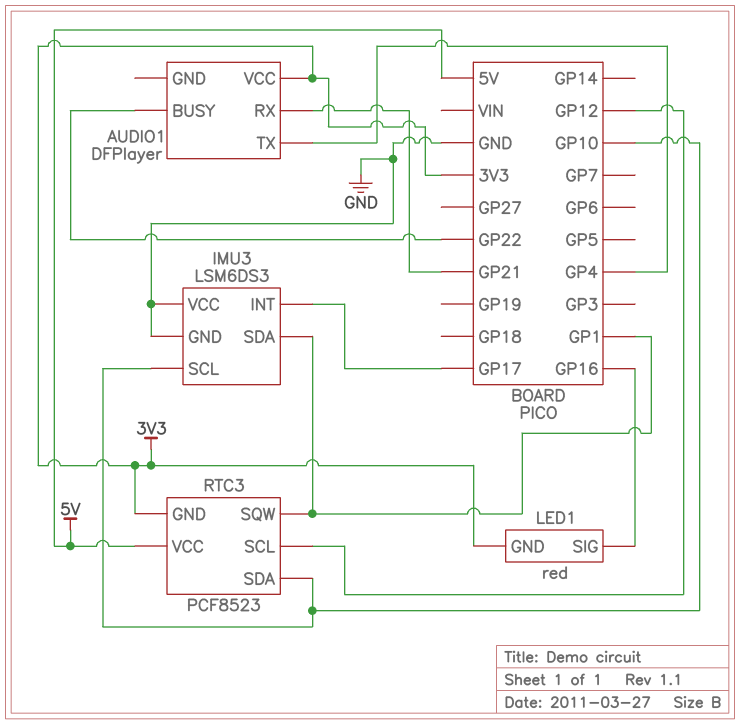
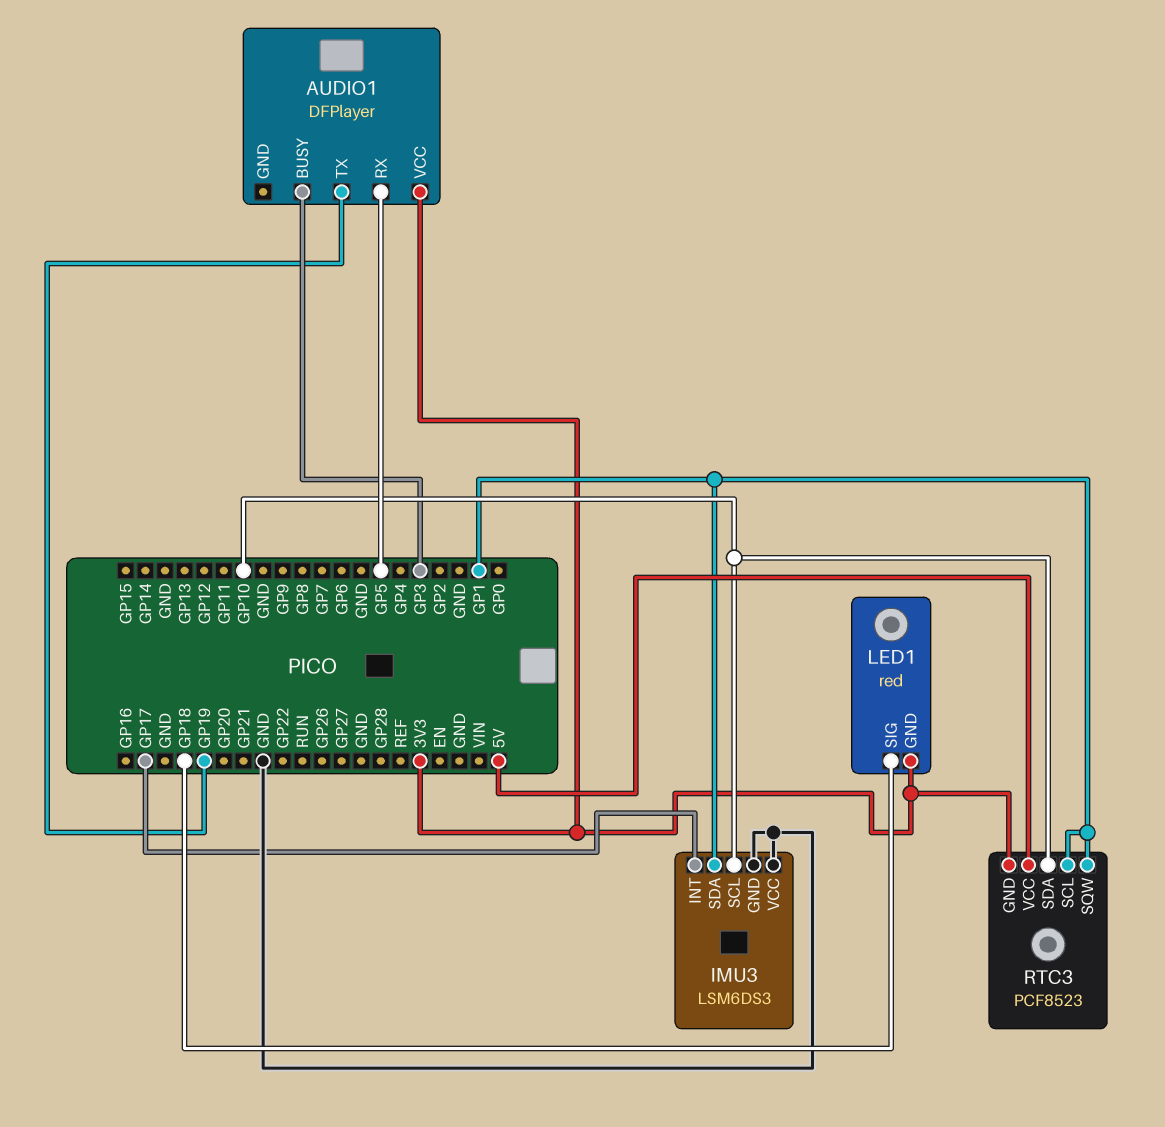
AUDIO1 pin BUSY: GP22 -> GP3
AUDIO1 pin RX: GP21 -> GP5
AUDIO1 pin TX: GP4 -> GP19
LED1 pin SIG: GP16 -> GP18
RTC3 pin SCL: GP12 -> GP1

